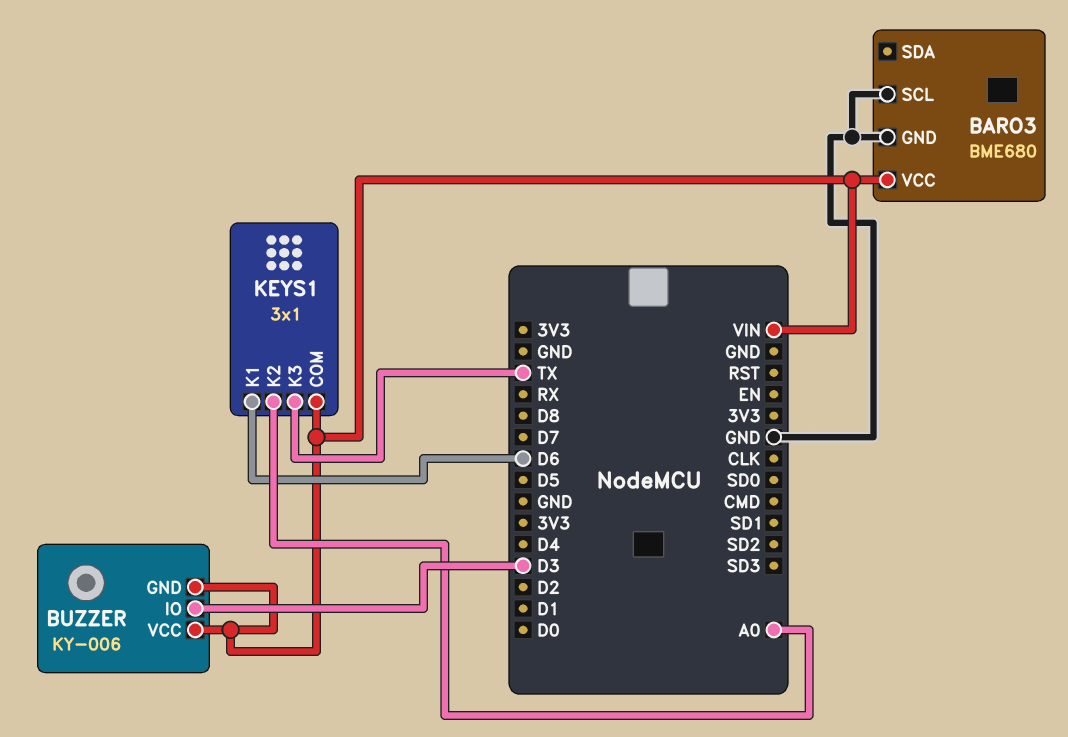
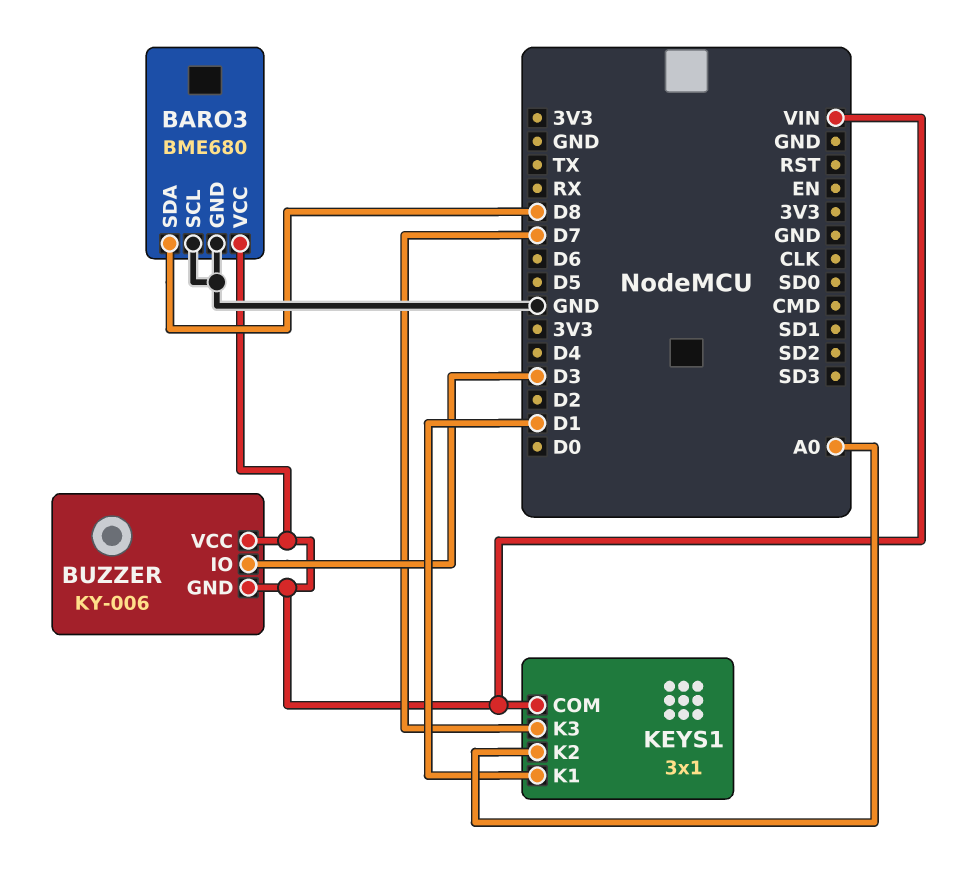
BARO3 pin SDA: none -> D8
KEYS1 pin K1: D6 -> D1
KEYS1 pin K3: TX -> D7

